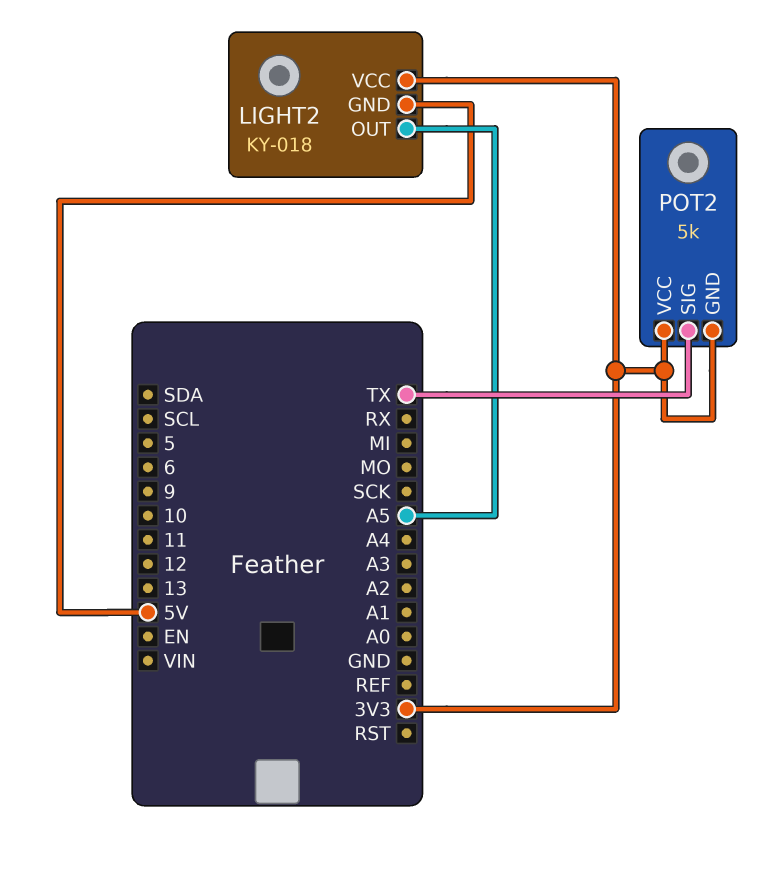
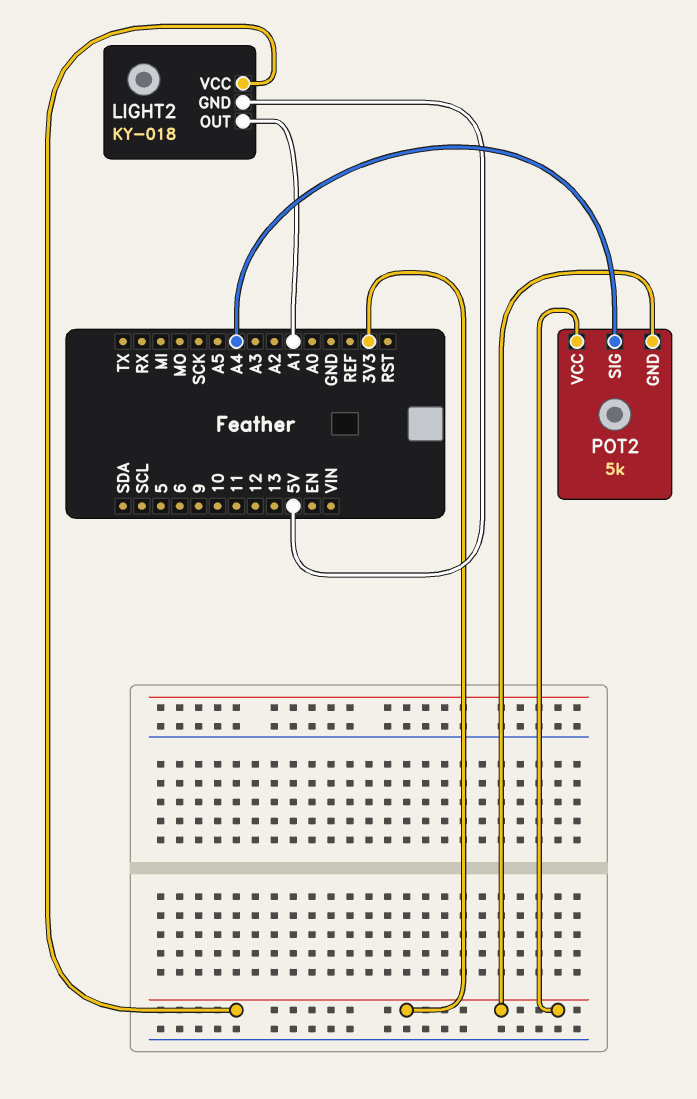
LIGHT2 pin OUT: A5 -> A1
POT2 pin SIG: TX -> A4

